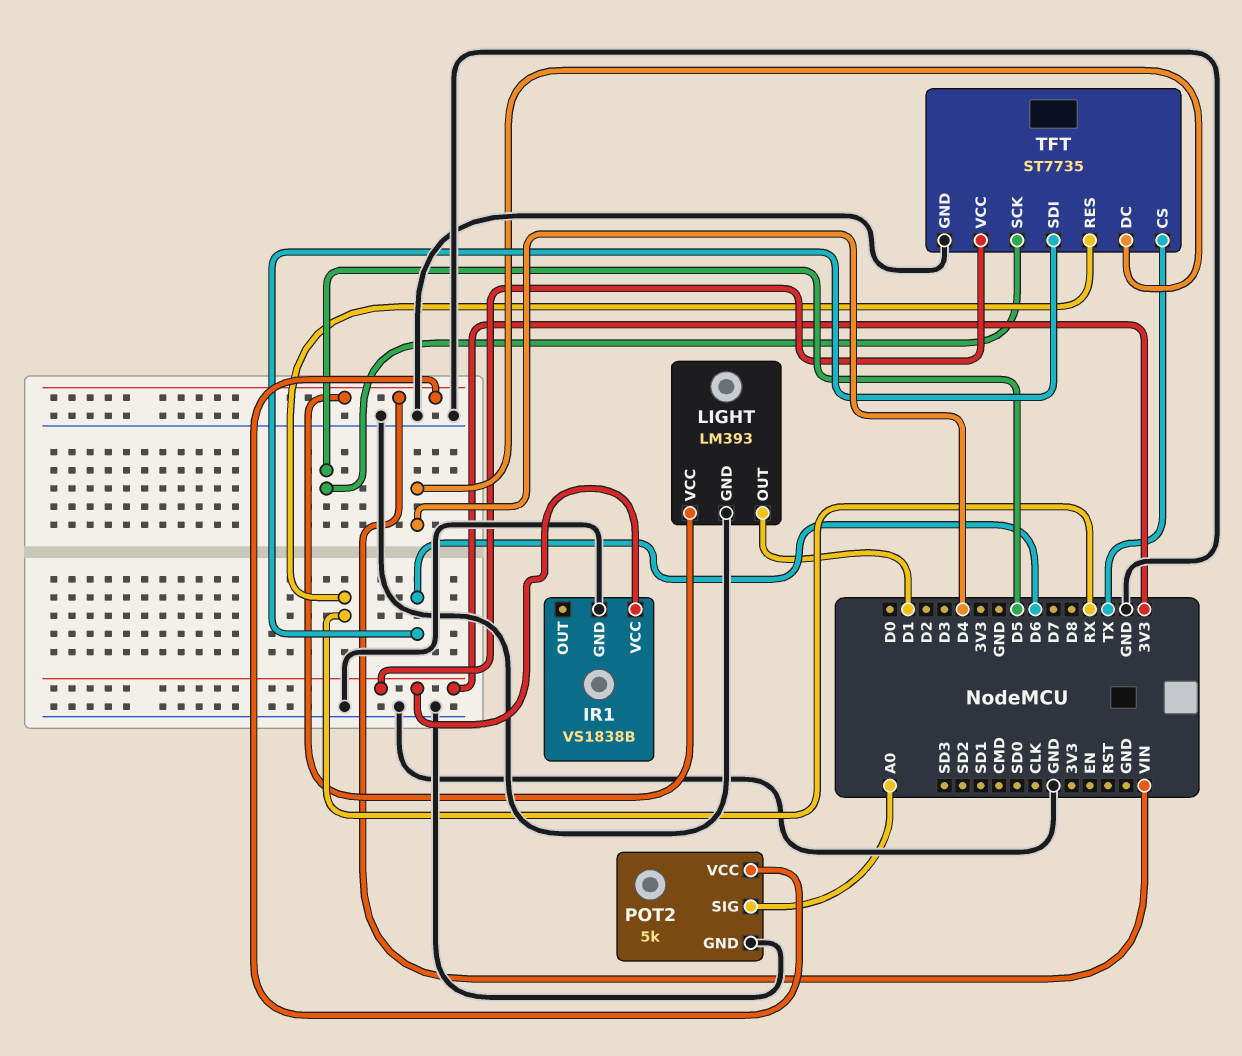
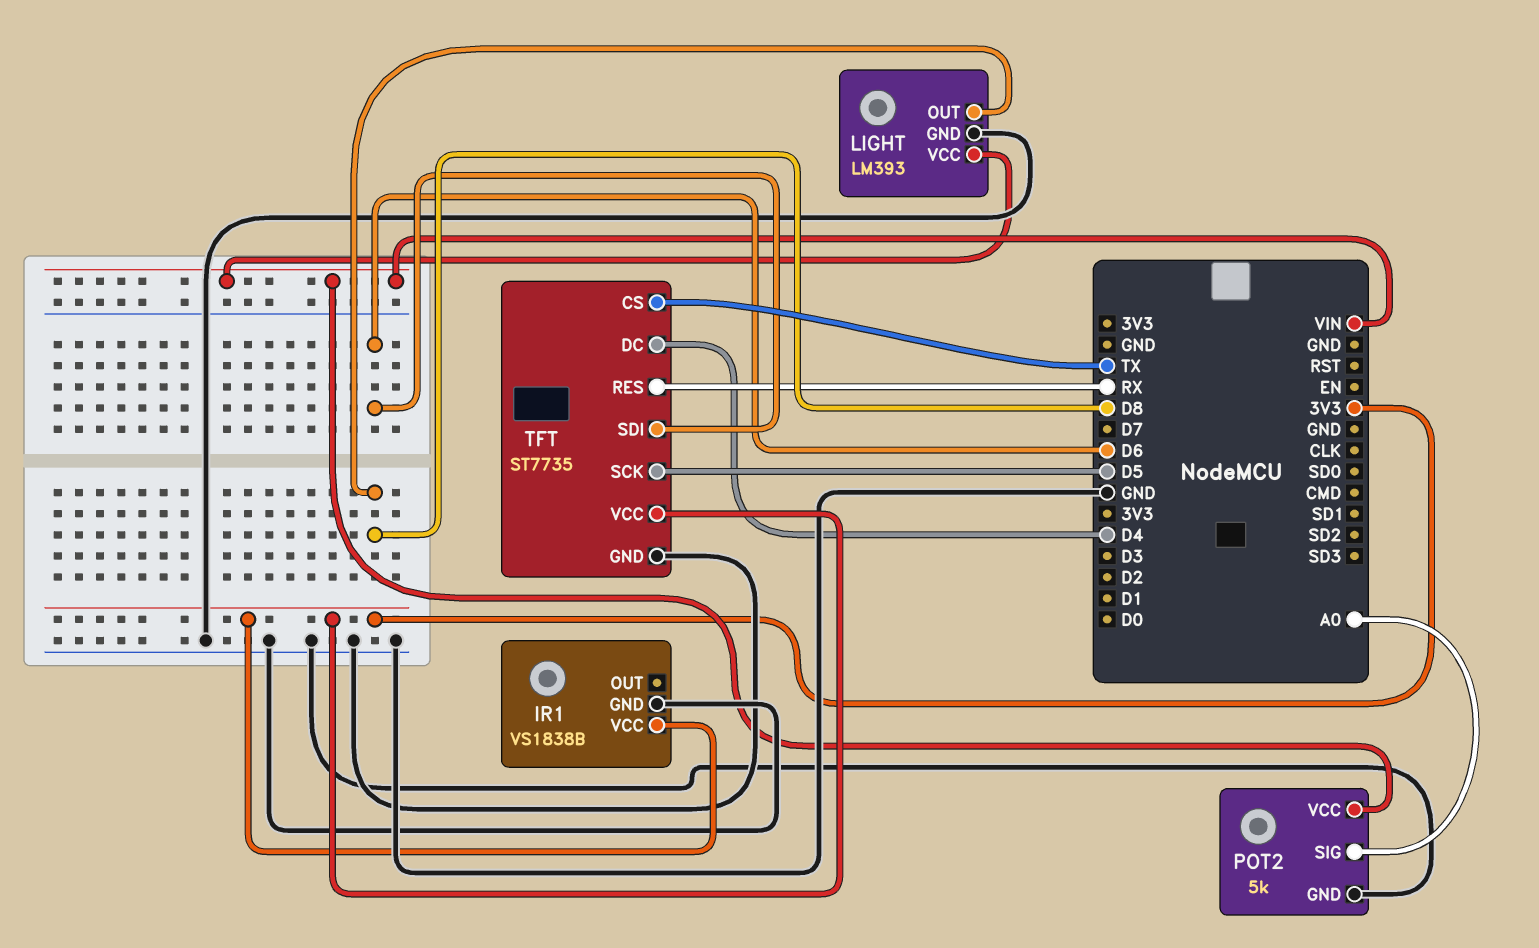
LIGHT pin OUT: D1 -> D8

